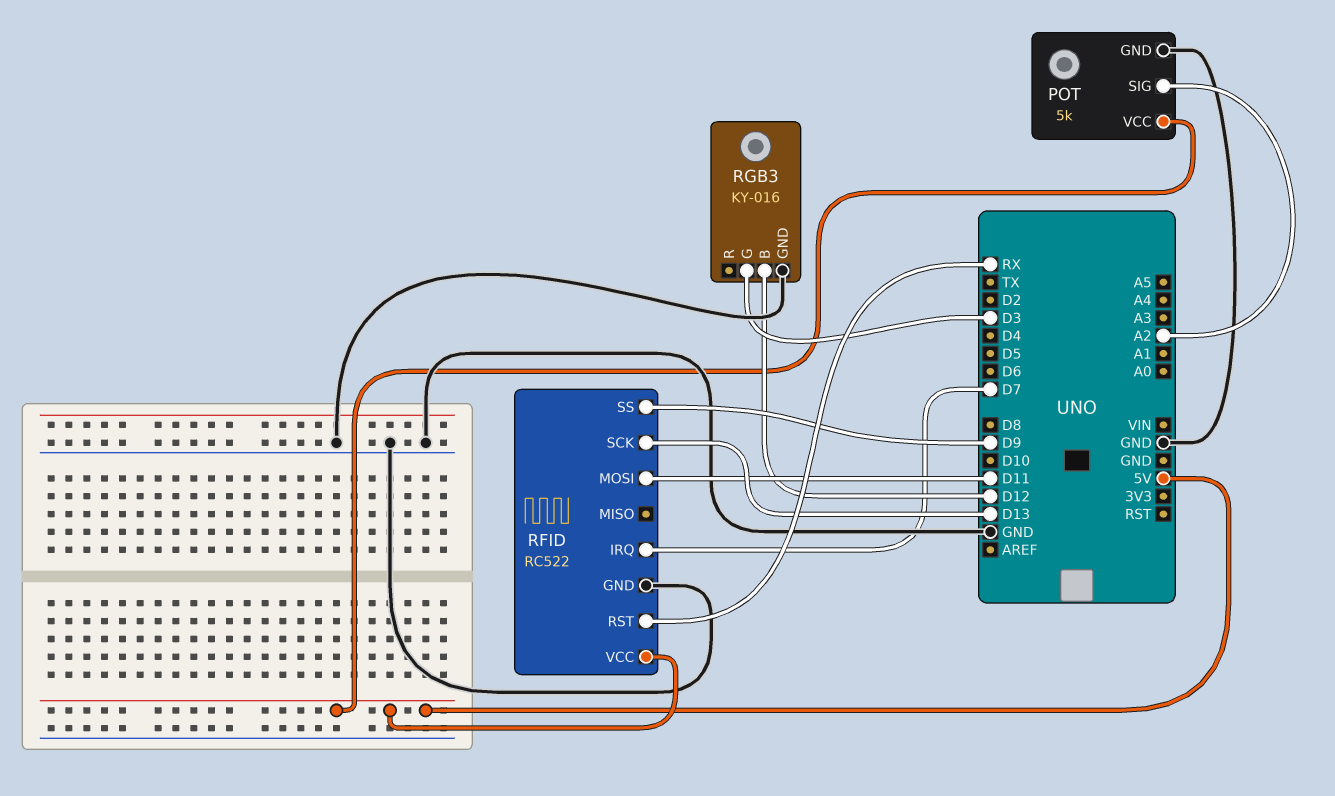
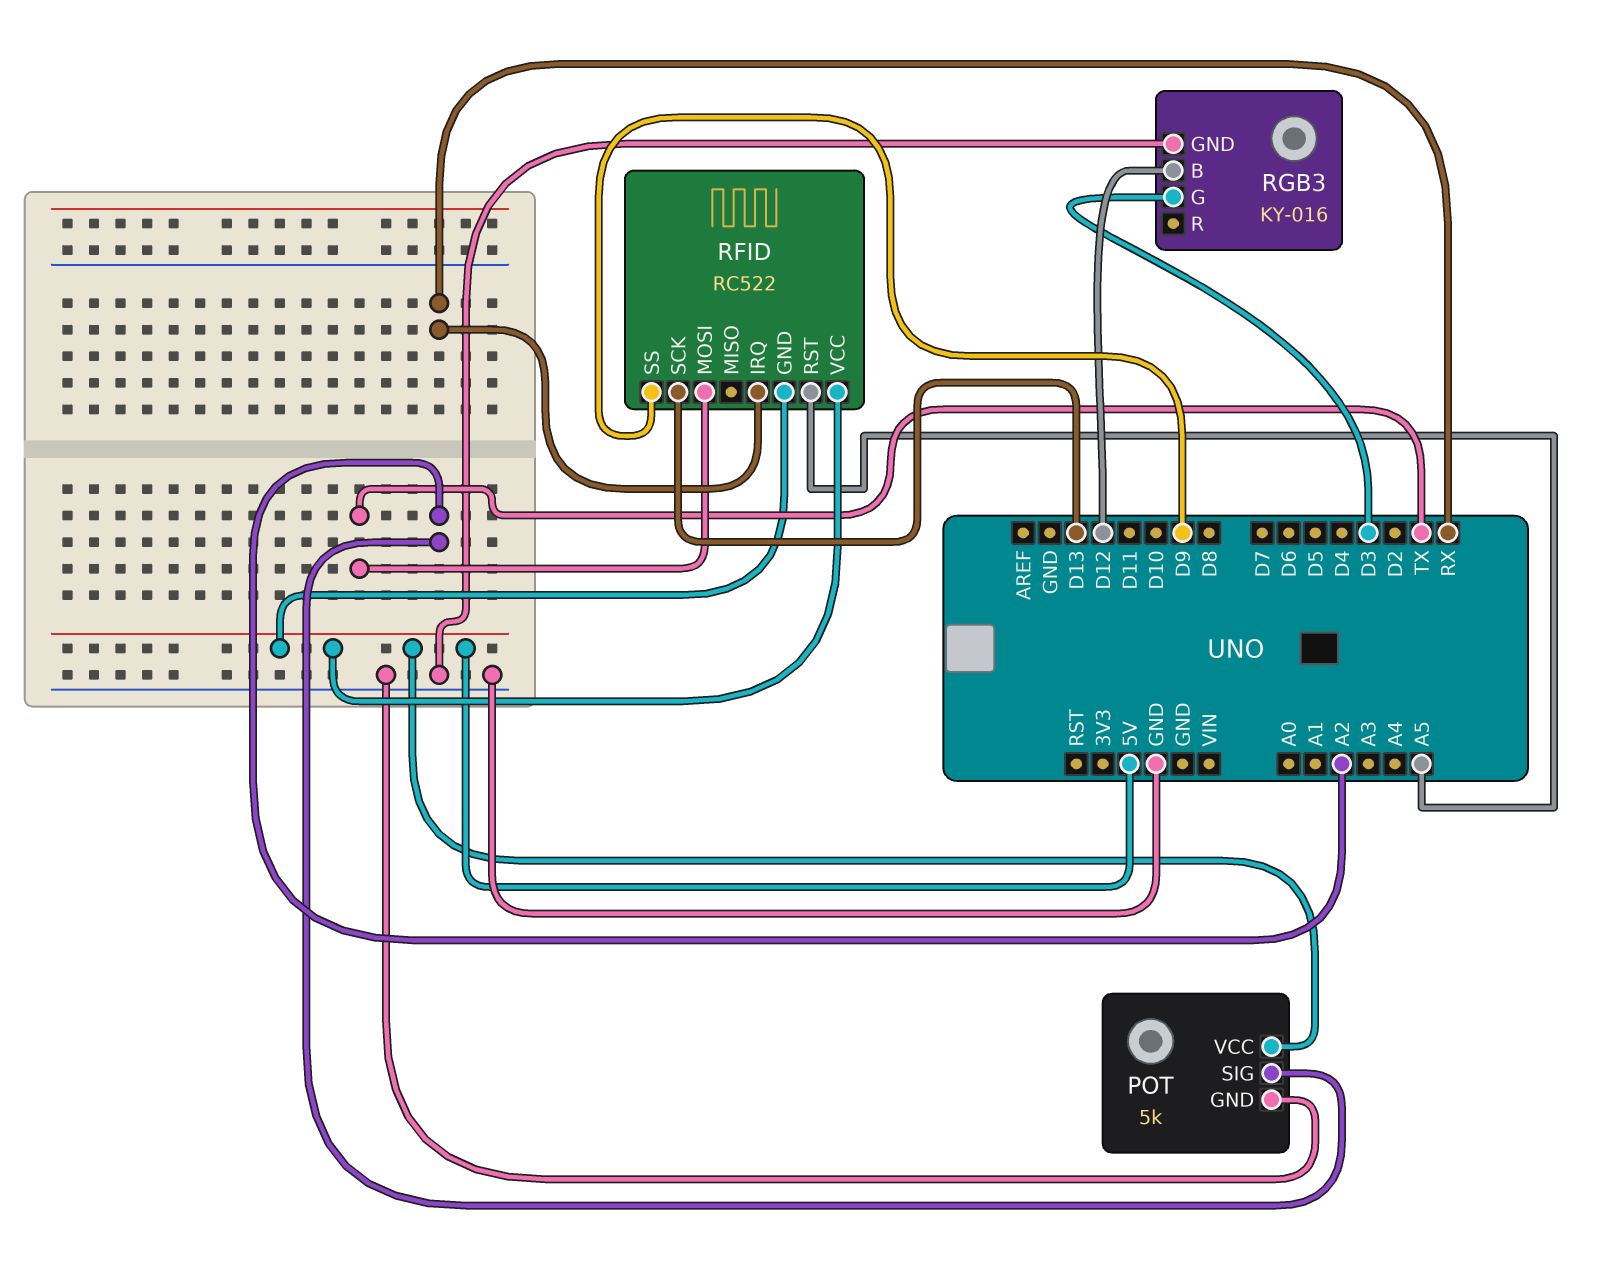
RFID pin GND: GND -> 5V
RFID pin IRQ: D7 -> RX
RFID pin MOSI: D11 -> TX
RFID pin RST: RX -> A5

